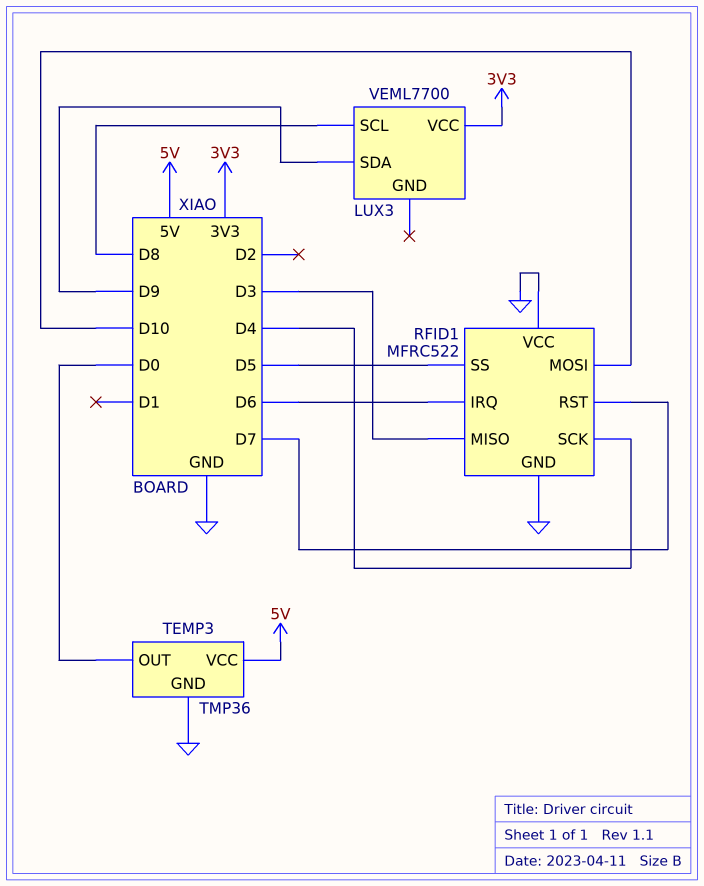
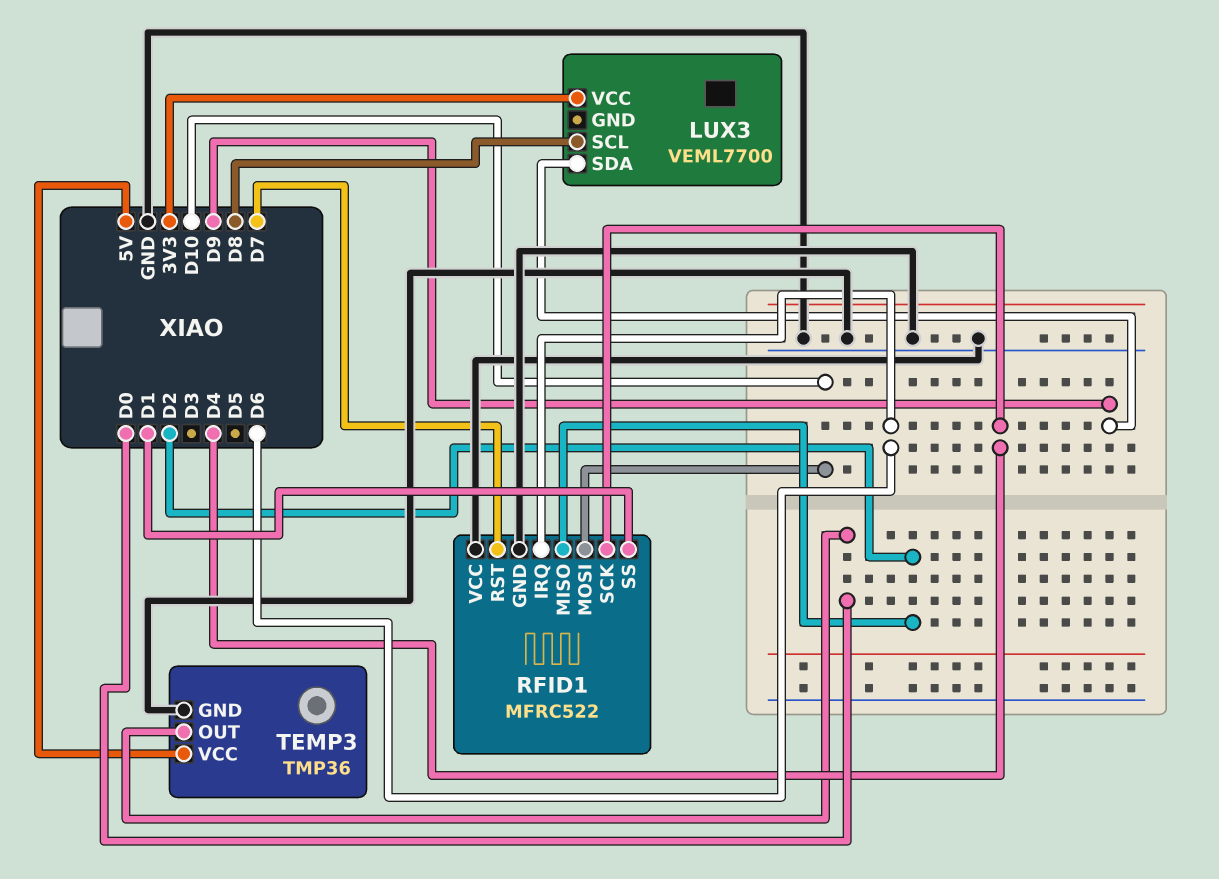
RFID1 pin MISO: D3 -> D2
RFID1 pin SS: D5 -> D1

